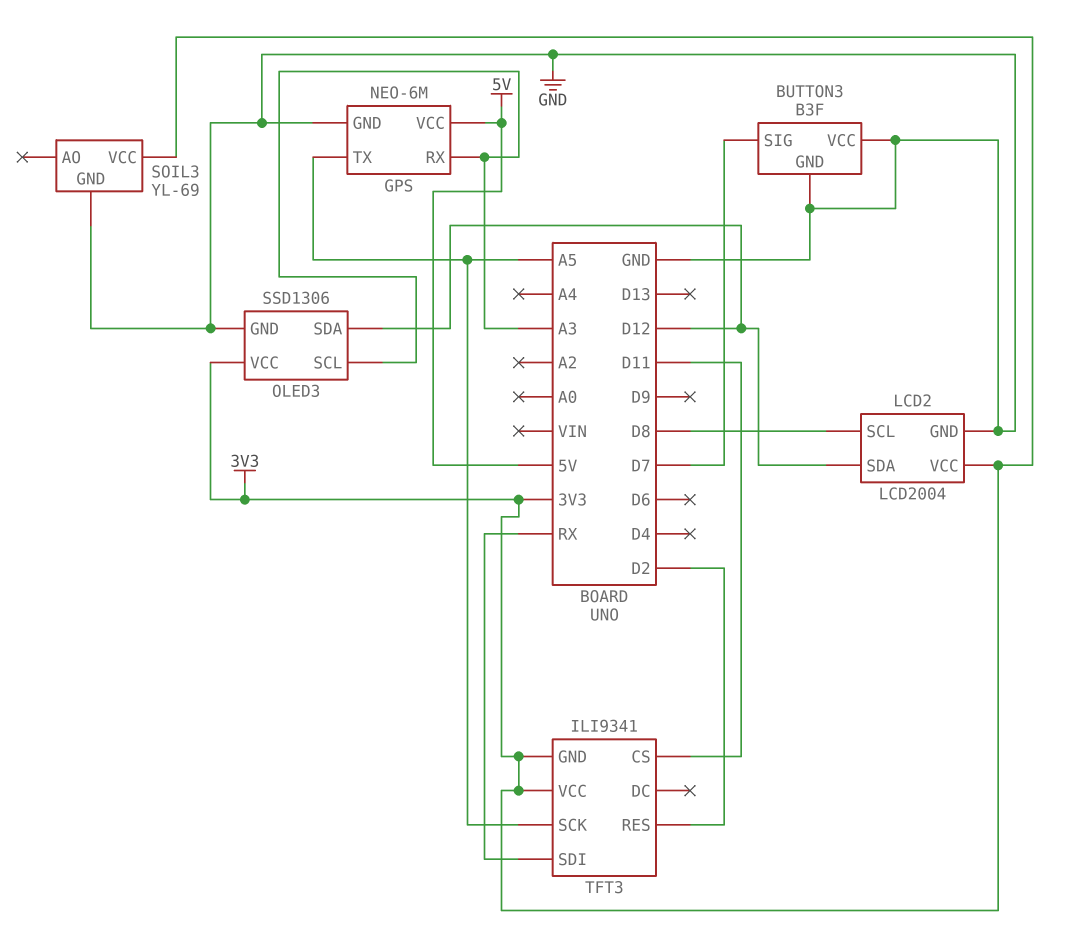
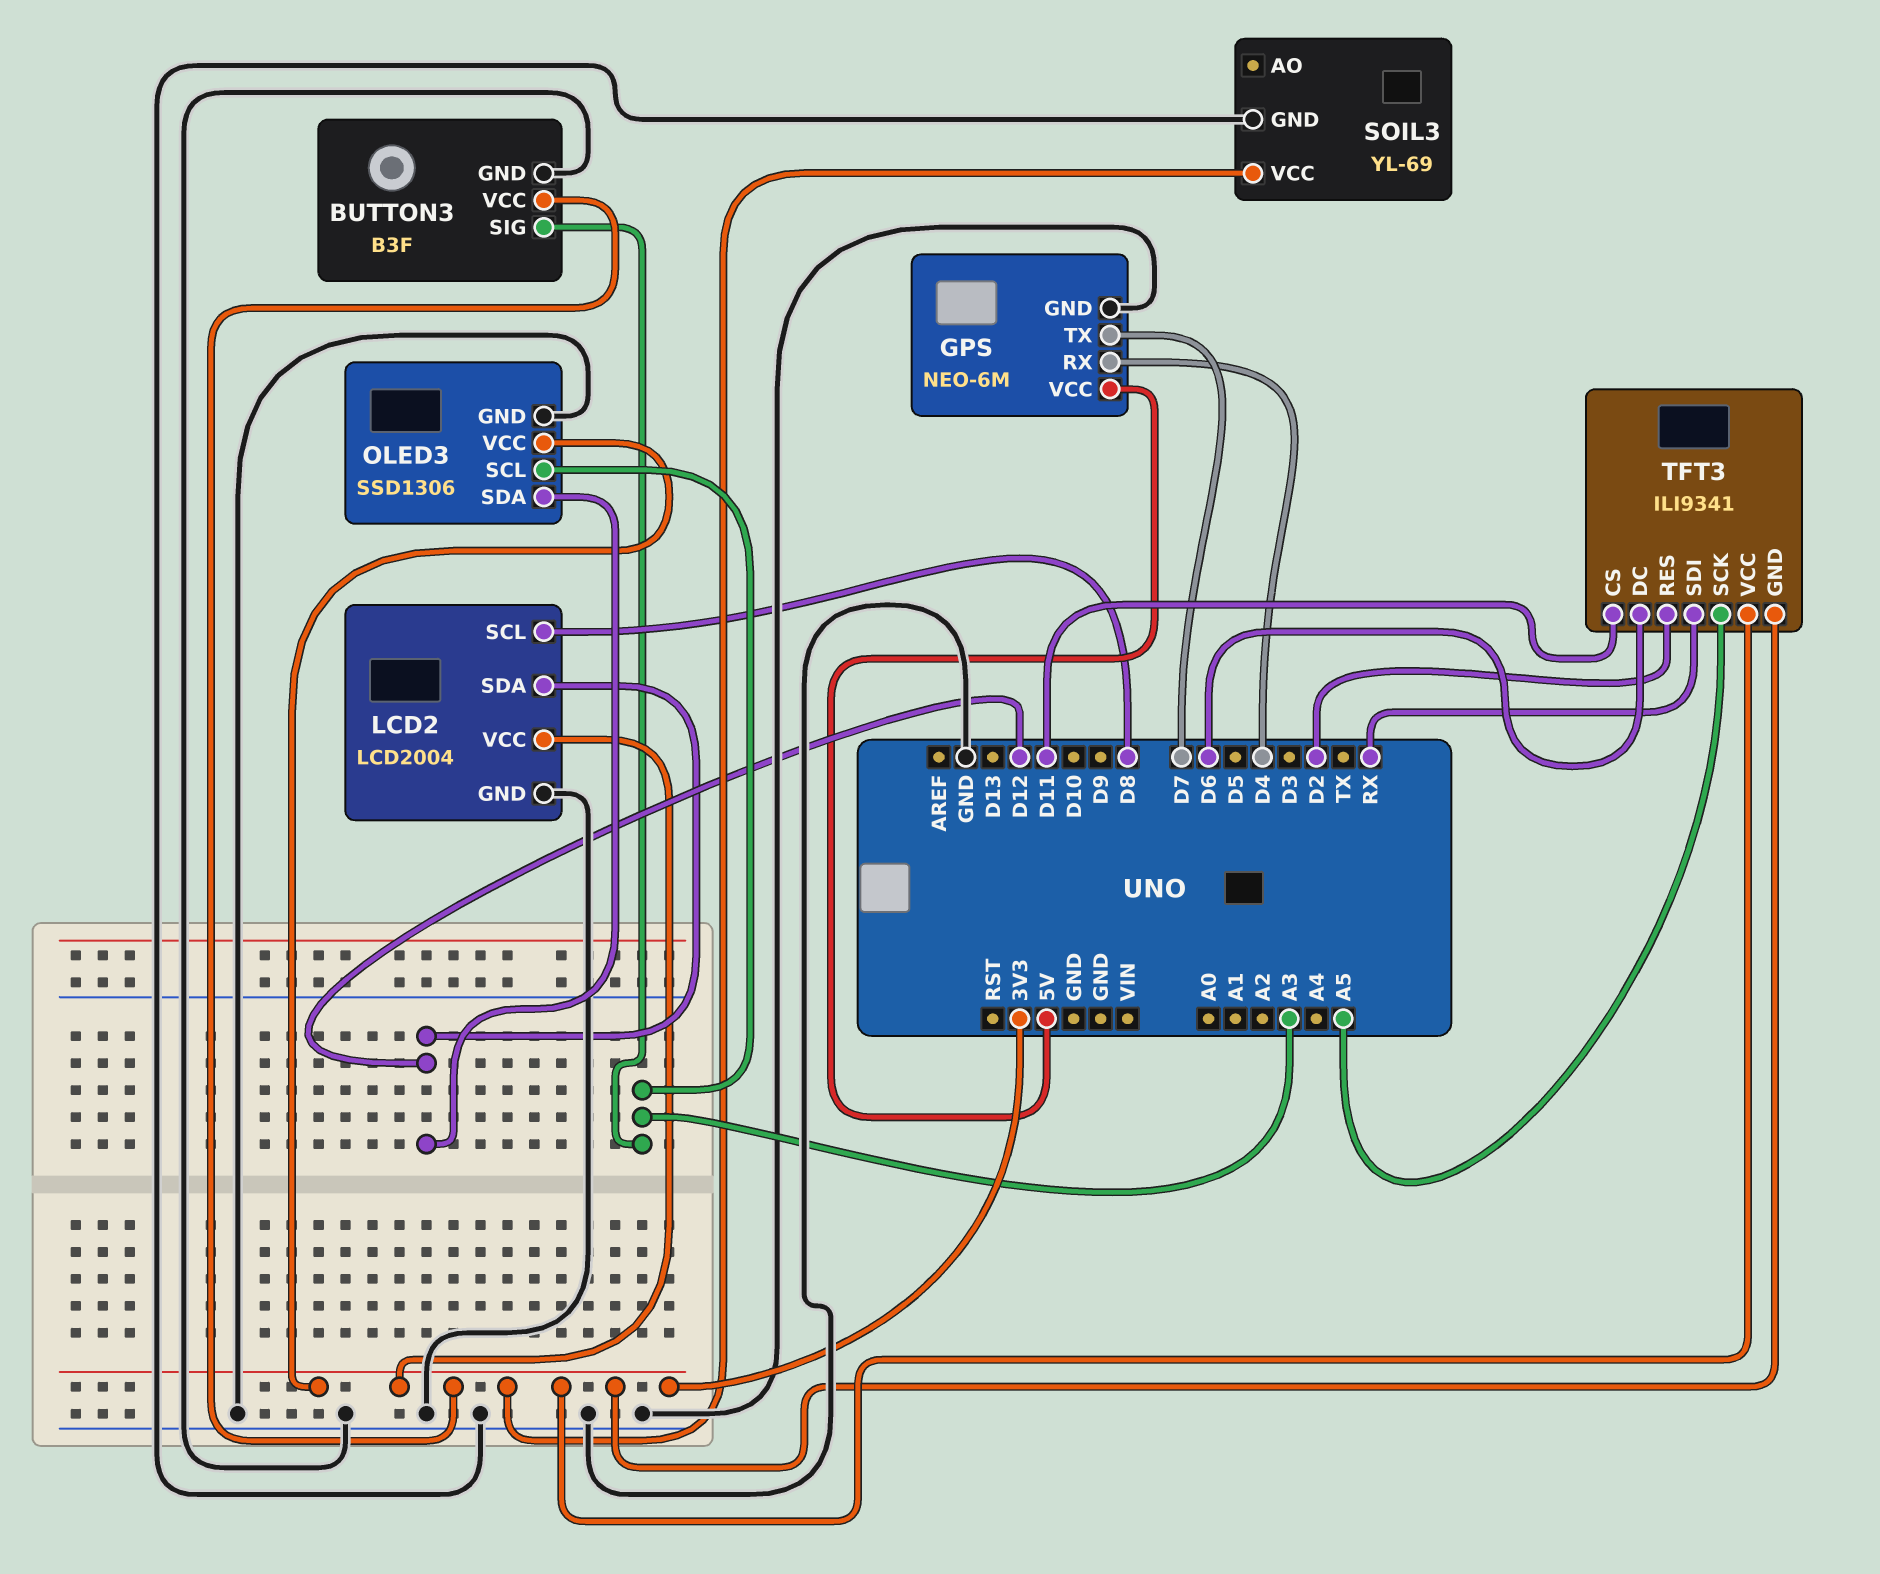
BUTTON3 pin SIG: D7 -> A3
BUTTON3 pin VCC: GND -> 3V3
GPS pin RX: A3 -> D4
GPS pin TX: A5 -> D7
TFT3 pin DC: none -> D6

